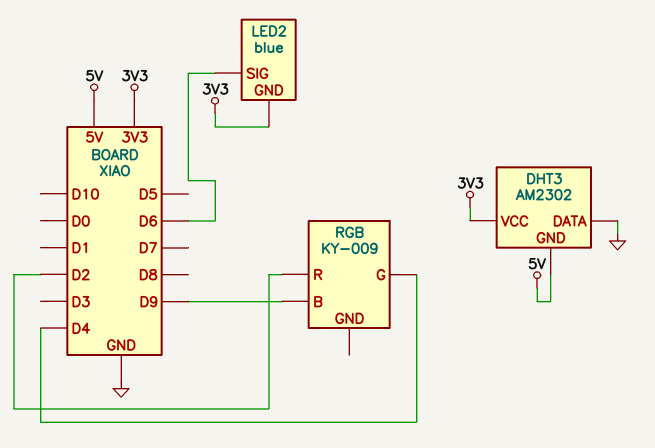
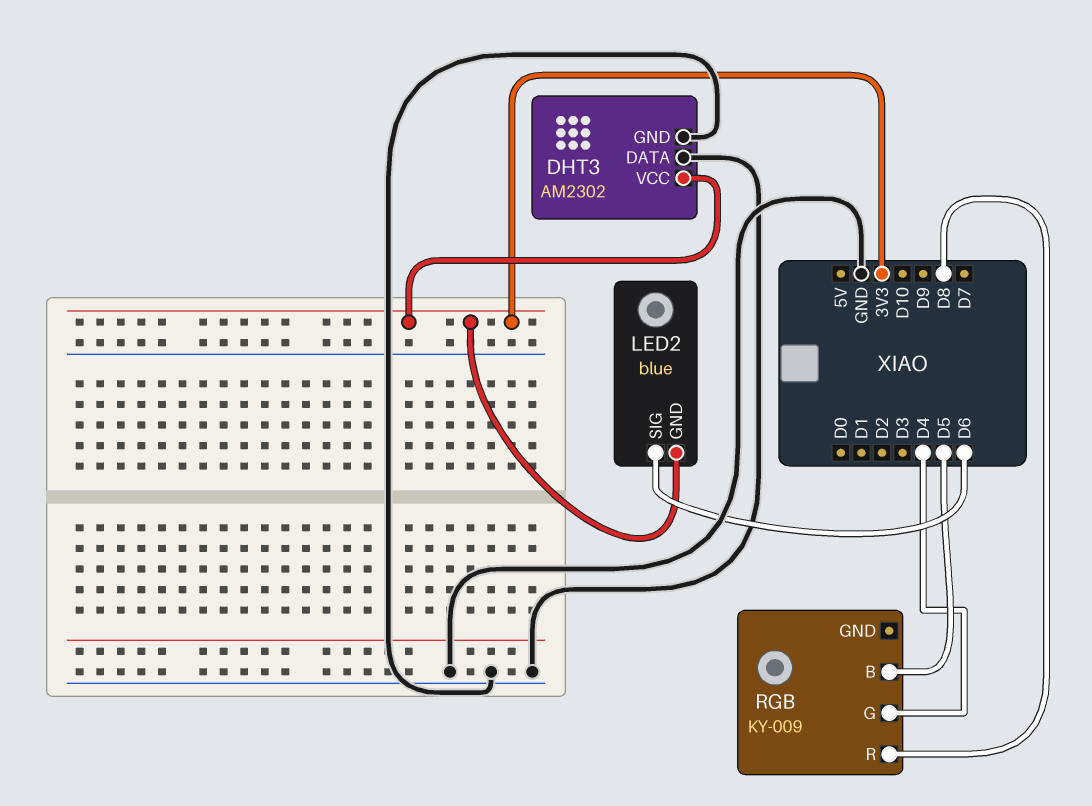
DHT3 pin GND: 5V -> GND
RGB pin B: D9 -> D5
RGB pin R: D2 -> D8

